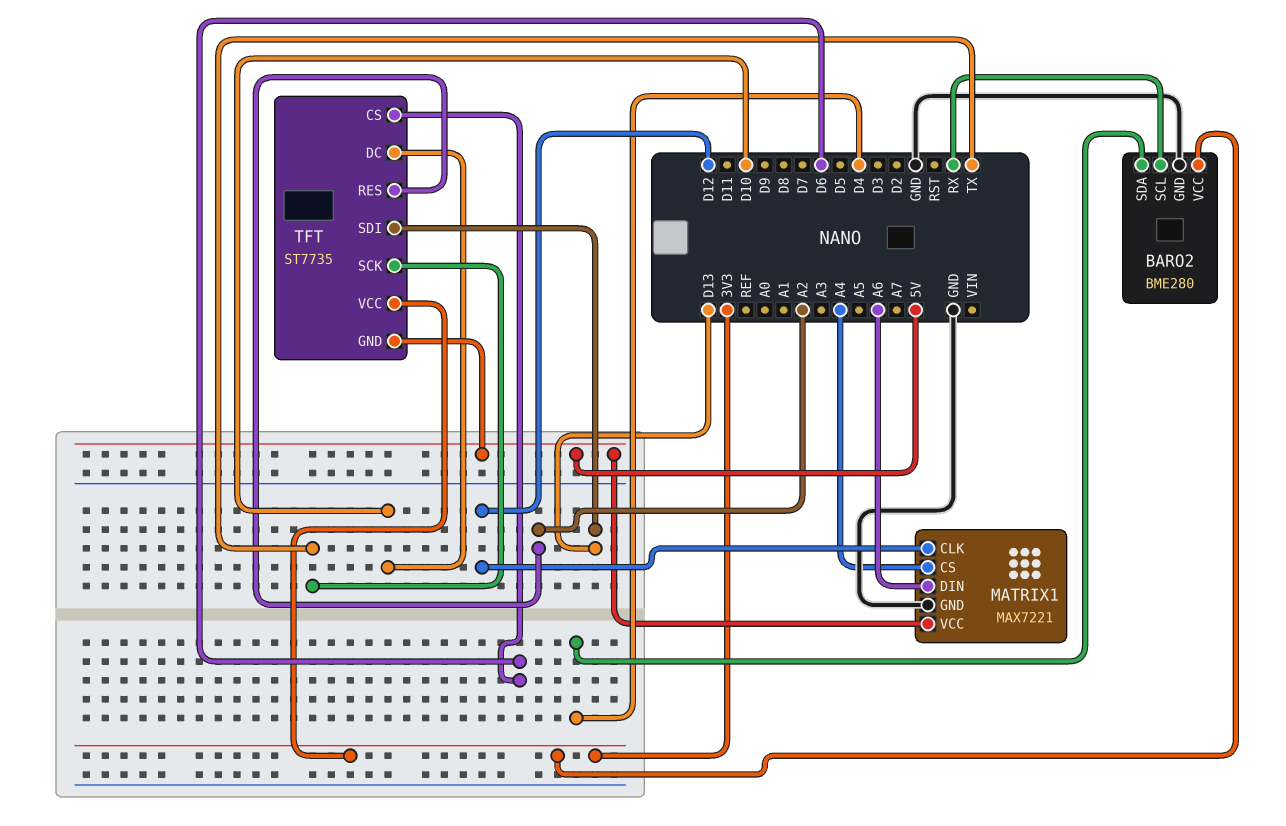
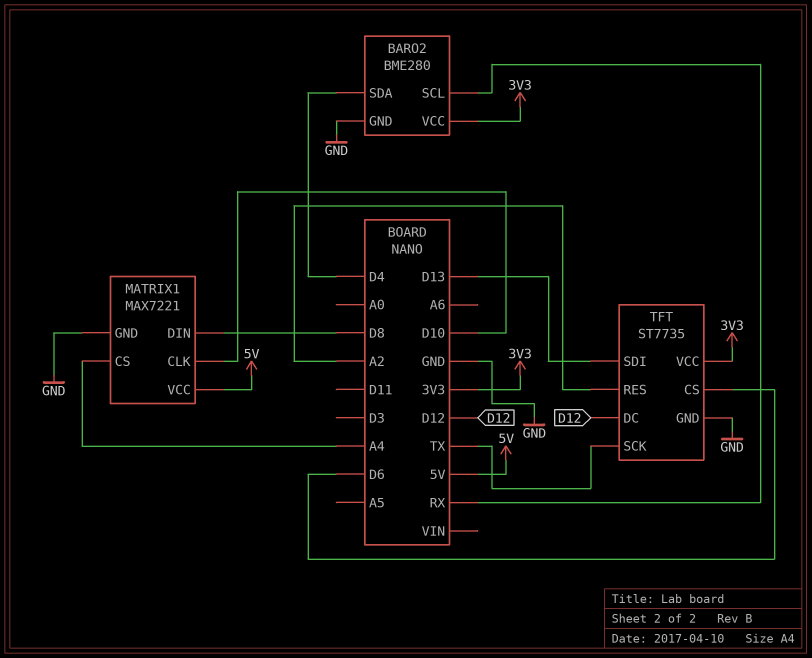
MATRIX1 pin CLK: D12 -> D10
MATRIX1 pin DIN: A6 -> D8
TFT pin DC: D10 -> D12
TFT pin GND: 5V -> GND

